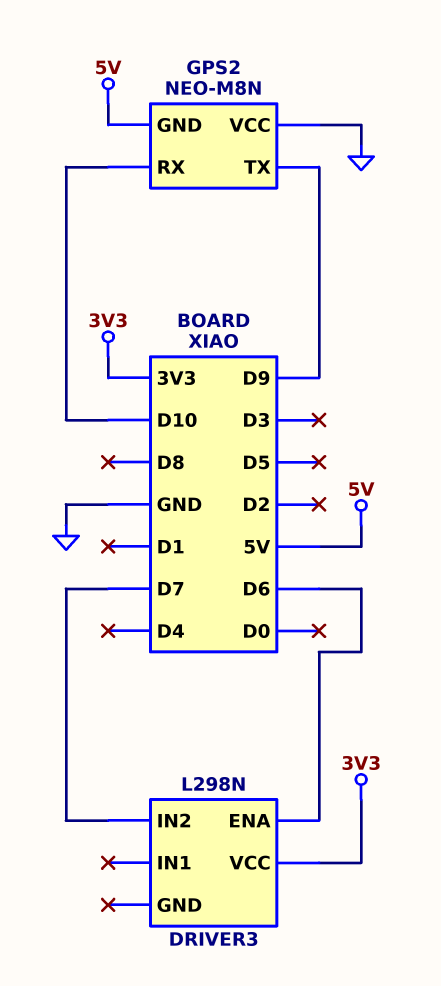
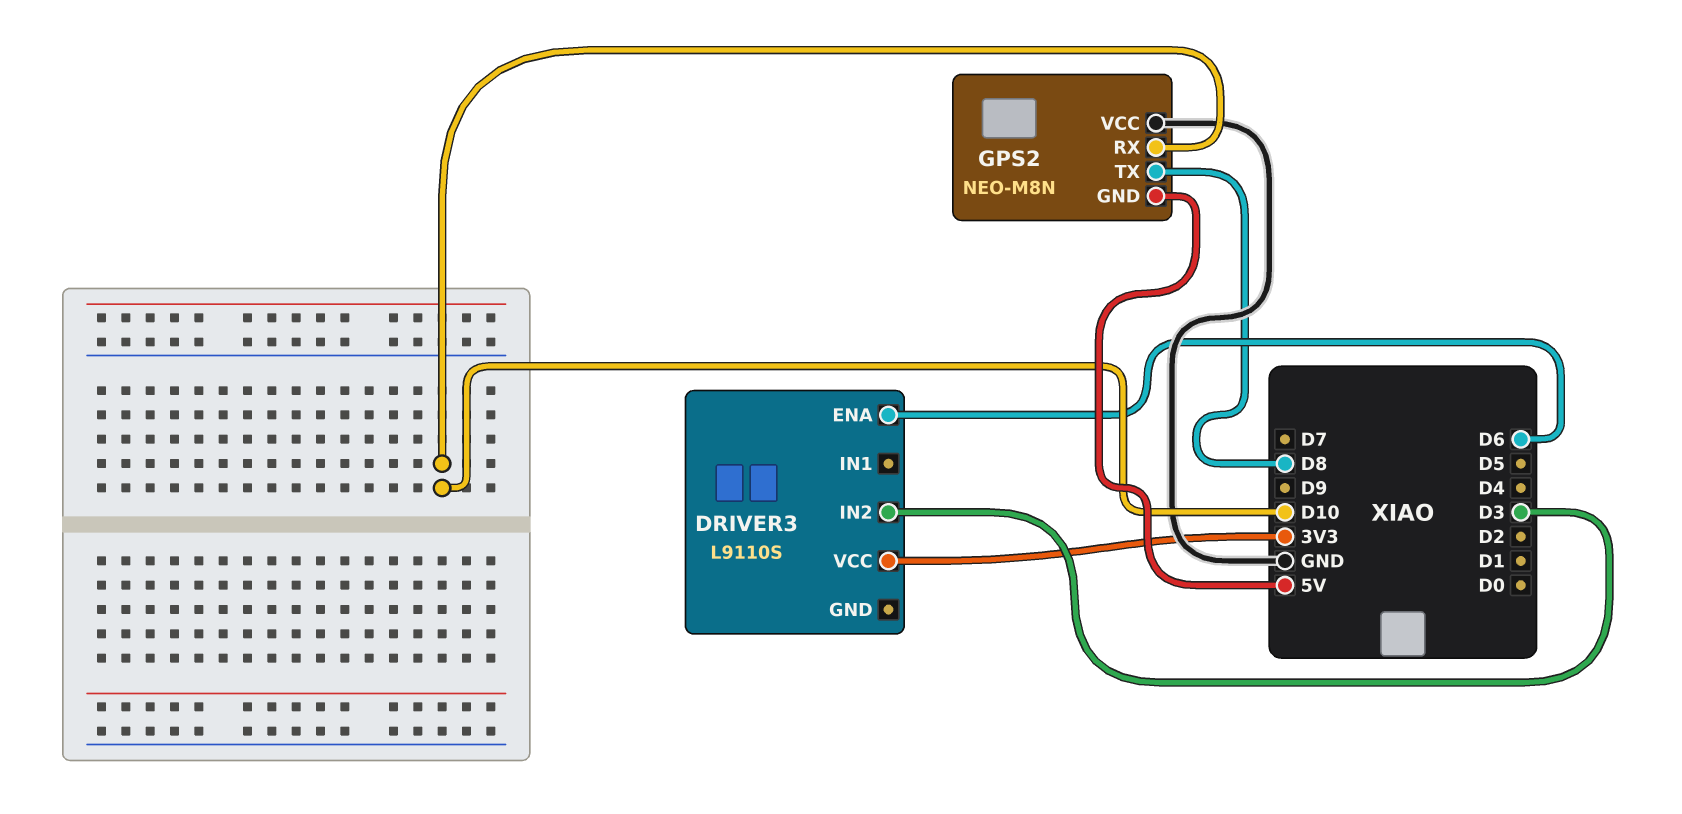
DRIVER3: L298N -> L9110S
DRIVER3 pin IN2: D7 -> D3
GPS2 pin TX: D9 -> D8

